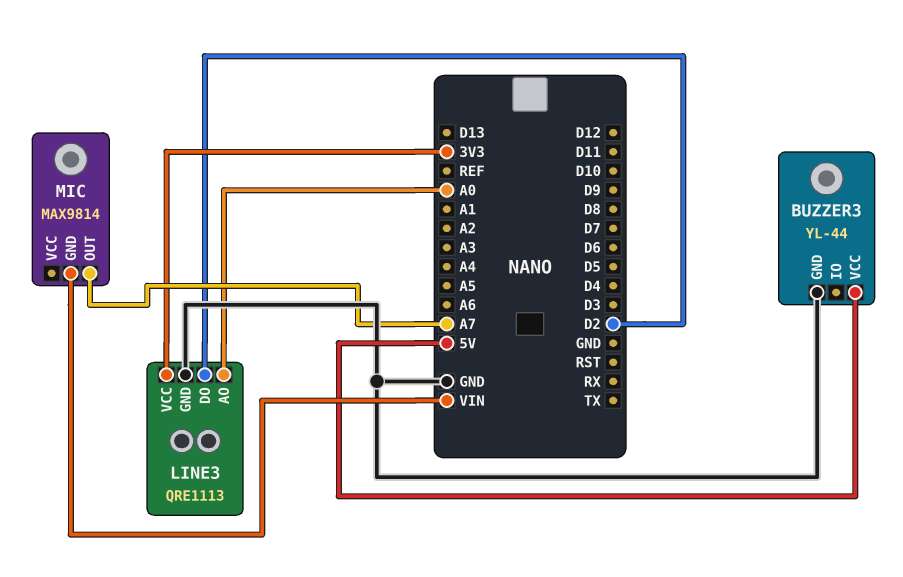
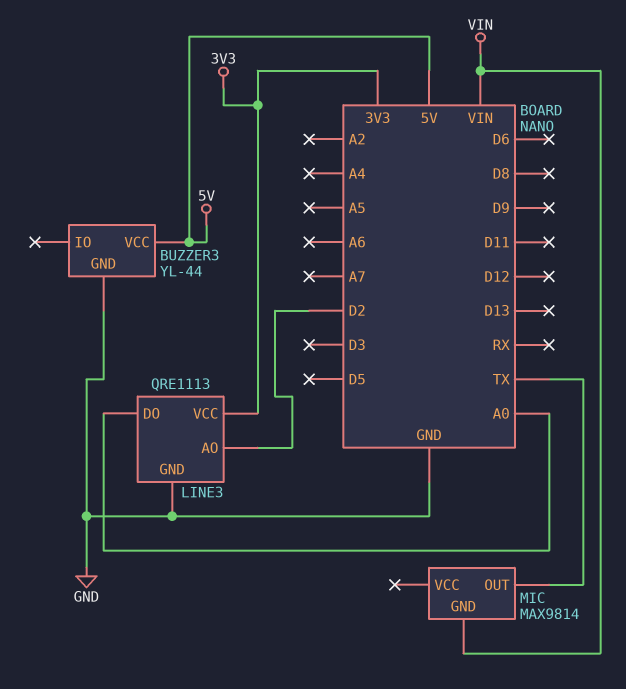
LINE3 pin AO: A0 -> D2
LINE3 pin DO: D2 -> A0
MIC pin OUT: A7 -> TX

